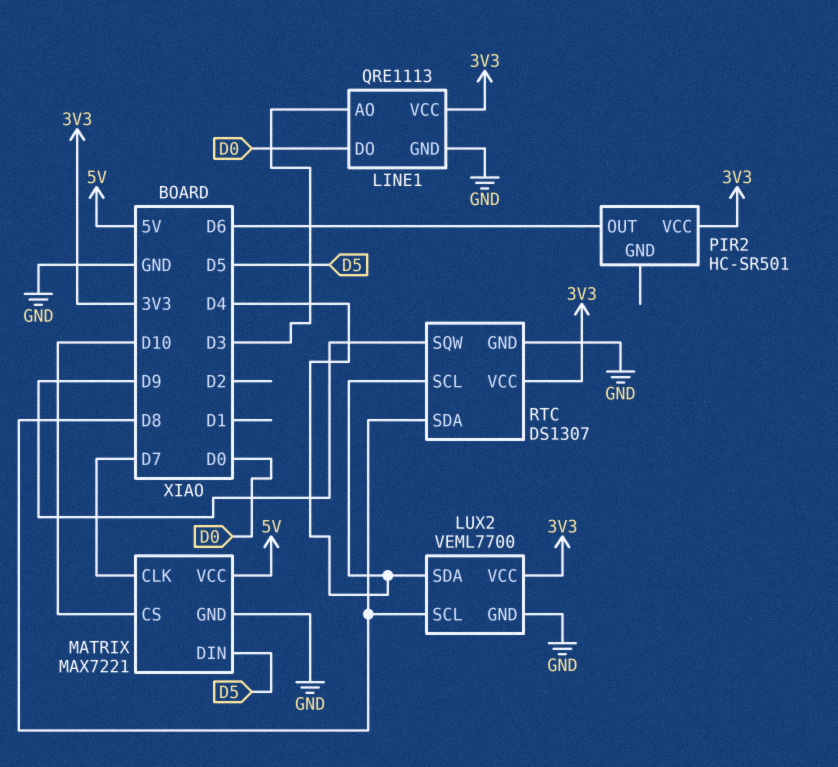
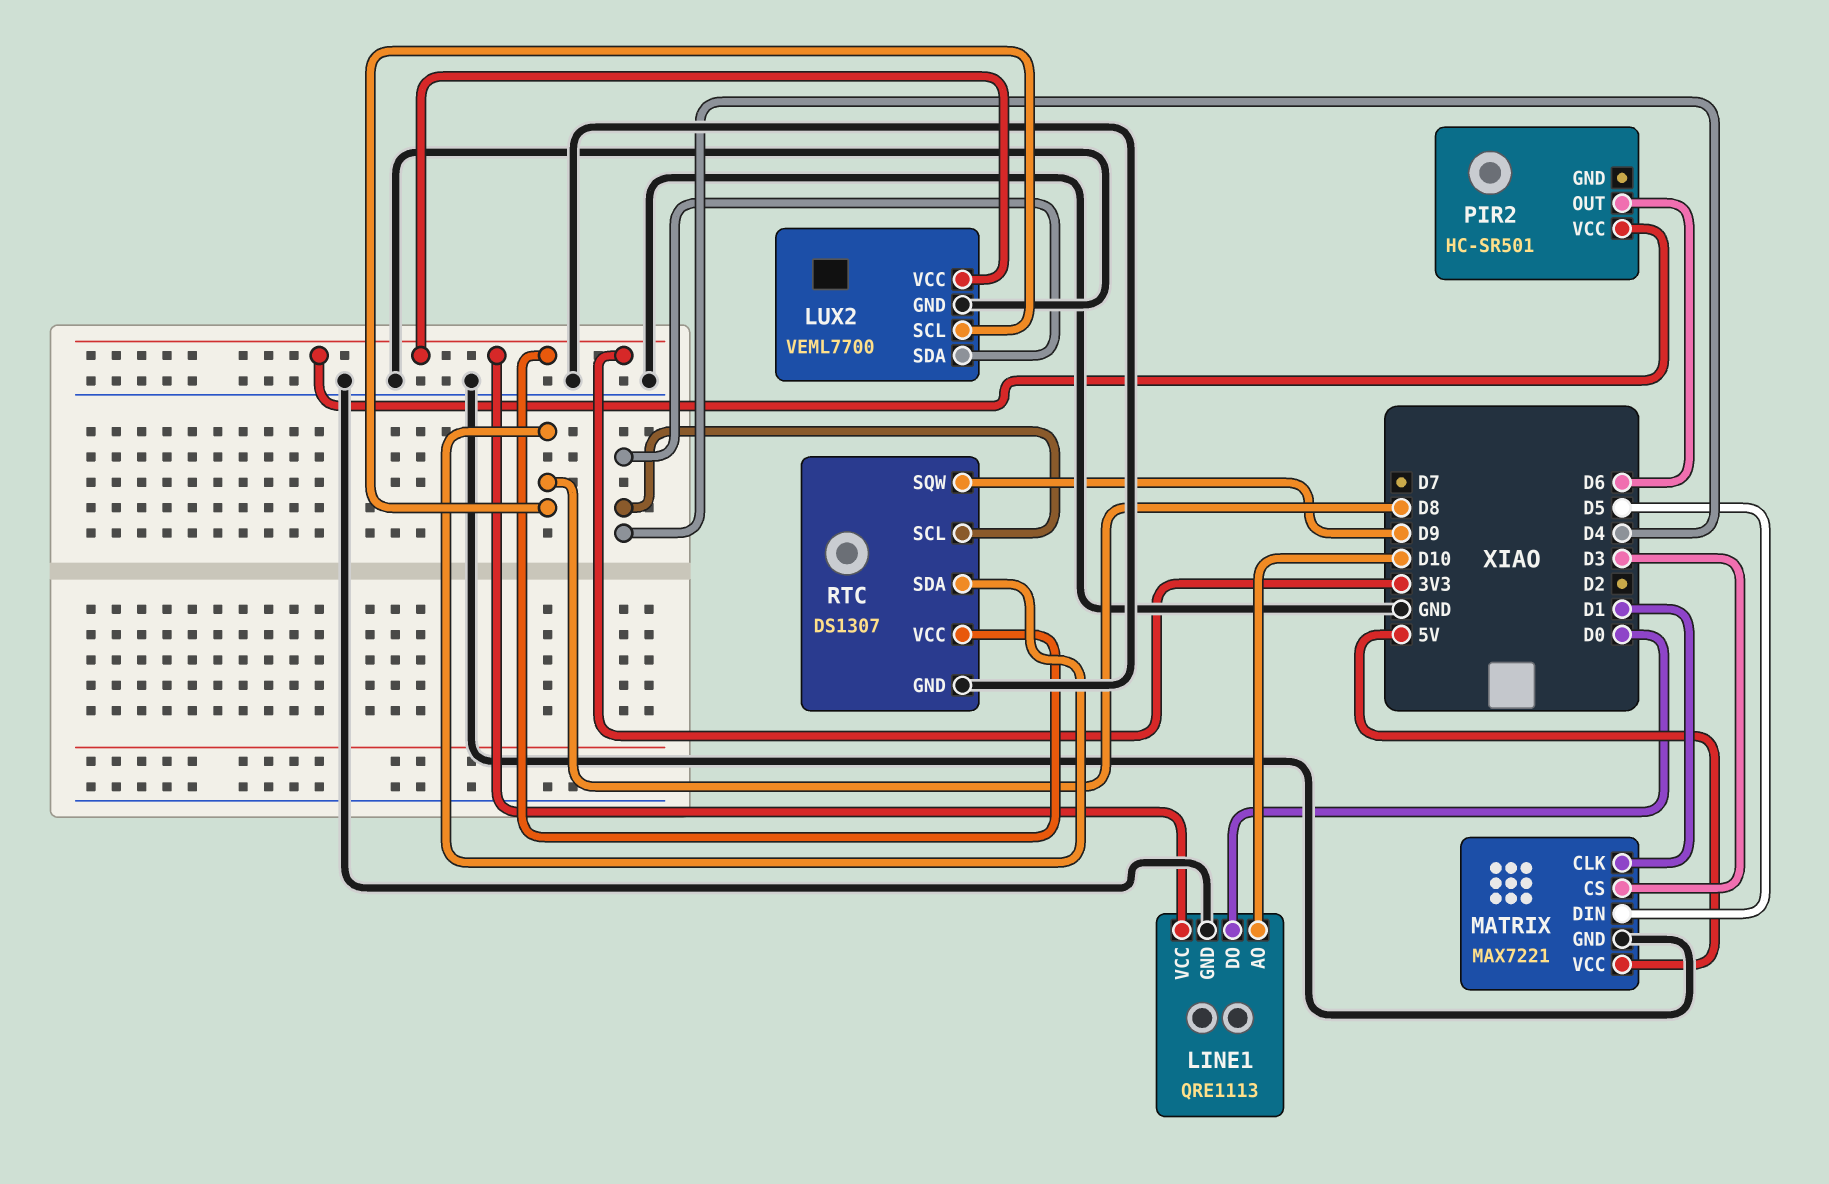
LINE1 pin AO: D3 -> D10
MATRIX pin CLK: D7 -> D1
MATRIX pin CS: D10 -> D3

